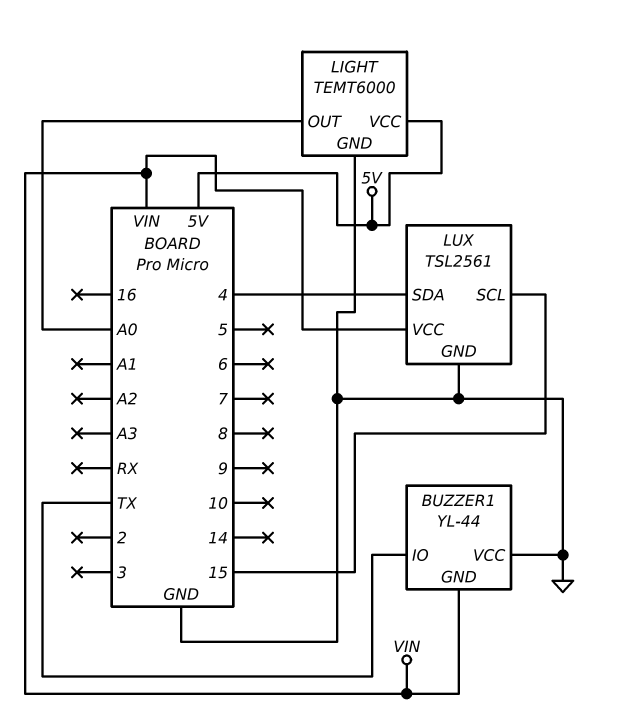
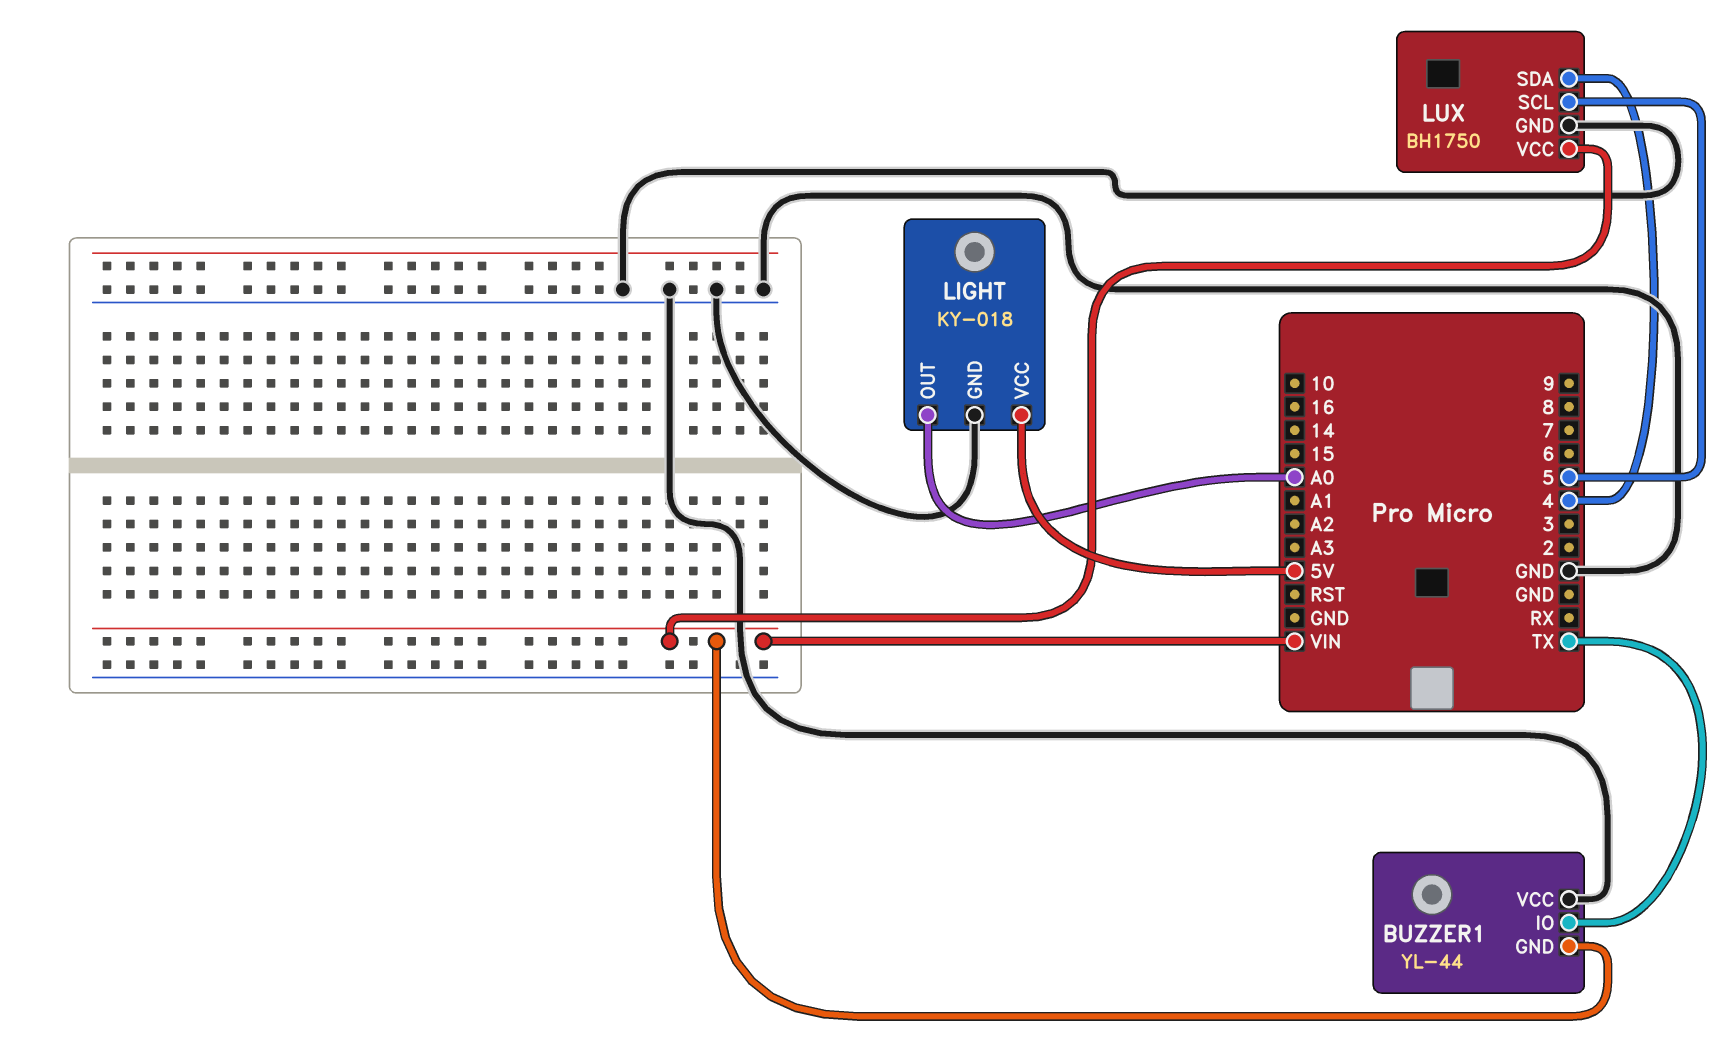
LIGHT: TEMT6000 -> KY-018
LUX: TSL2561 -> BH1750
LUX pin SCL: 15 -> 5

